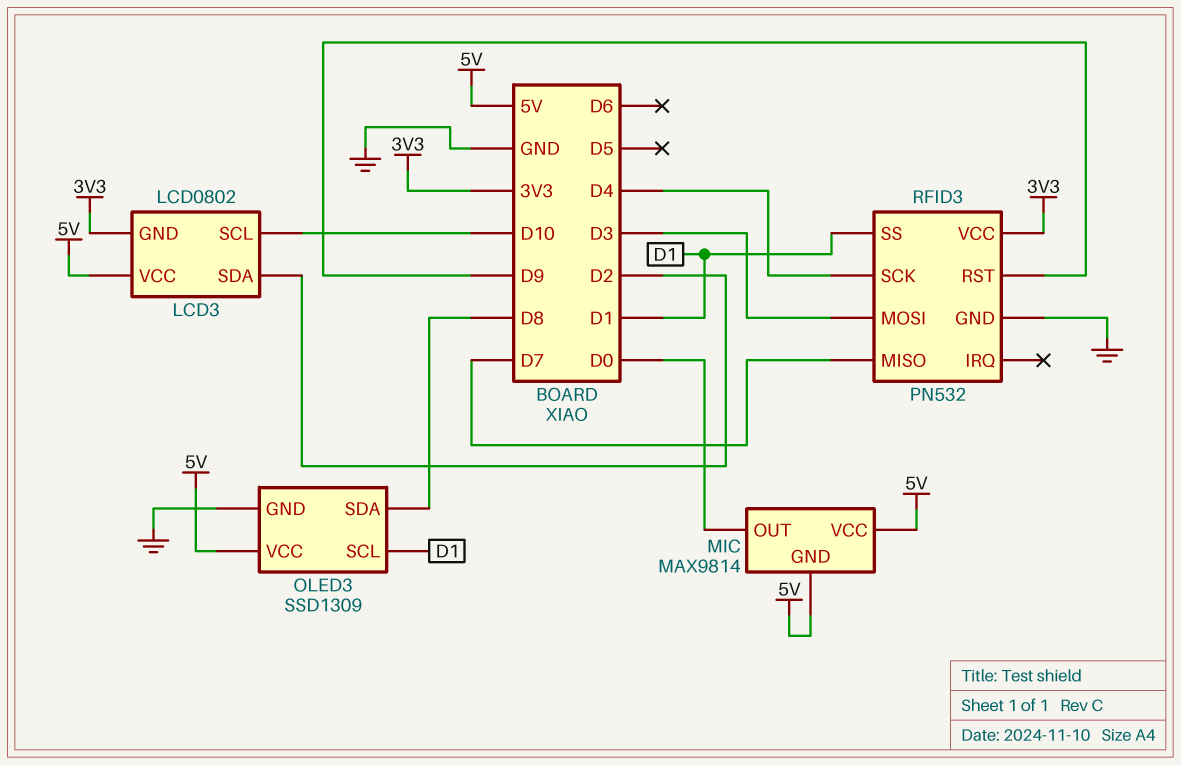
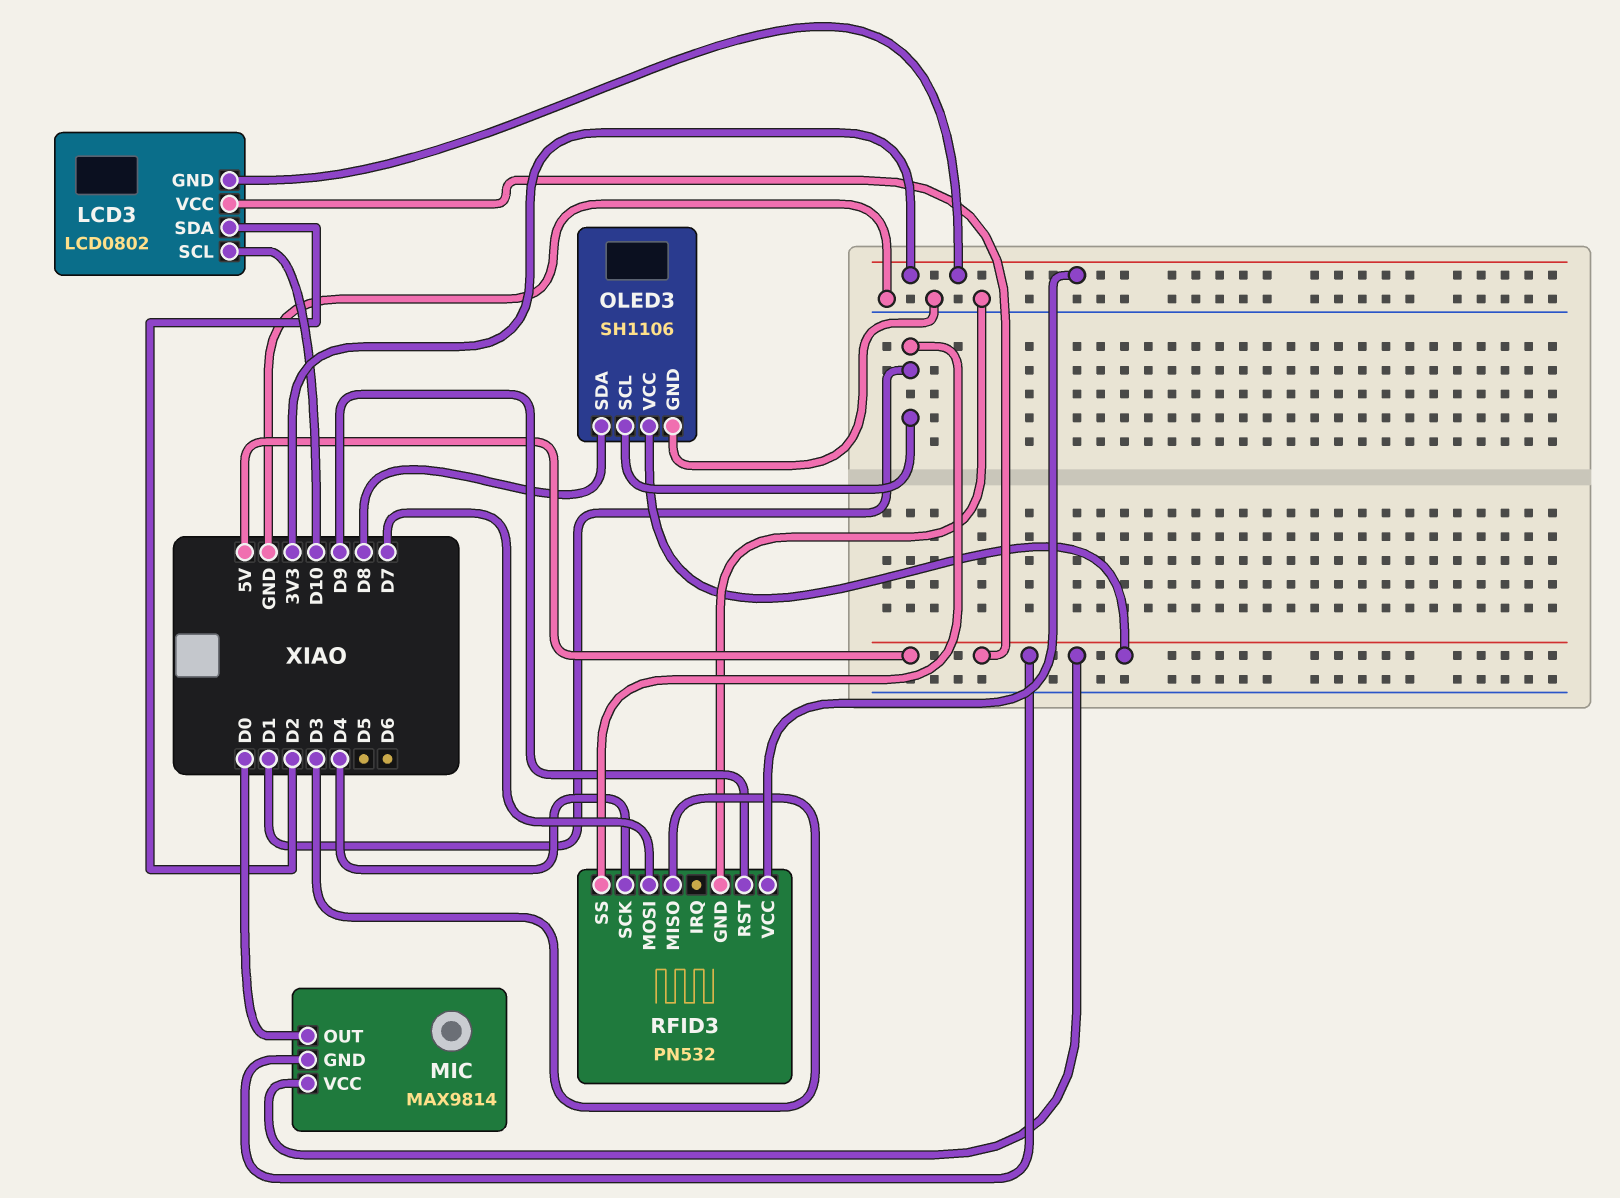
OLED3: SSD1309 -> SH1106
RFID3 pin MISO: D7 -> D3
RFID3 pin MOSI: D3 -> D7

